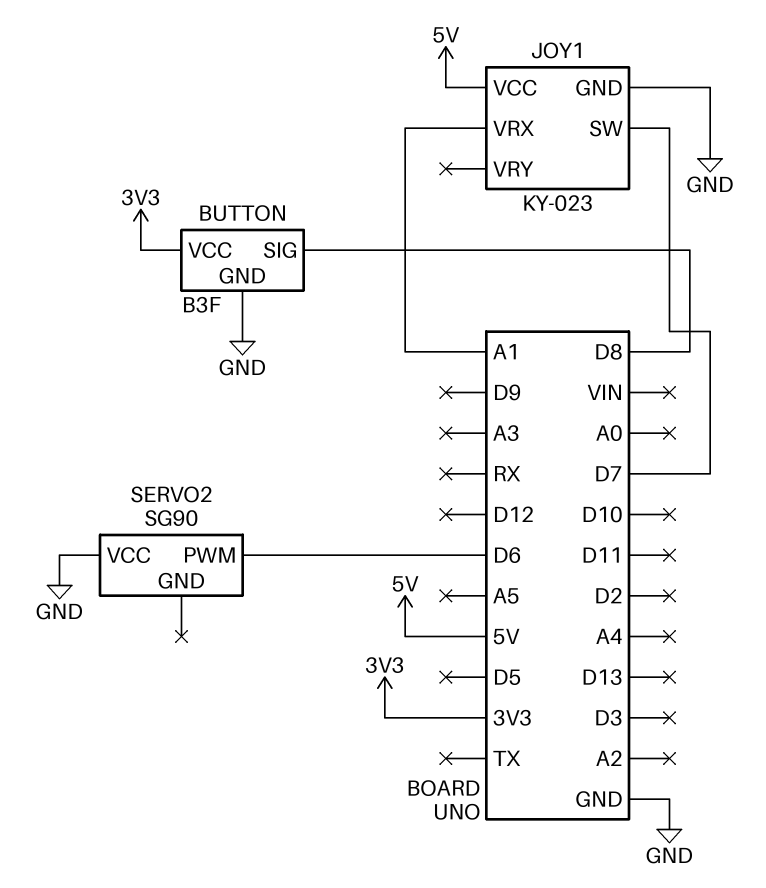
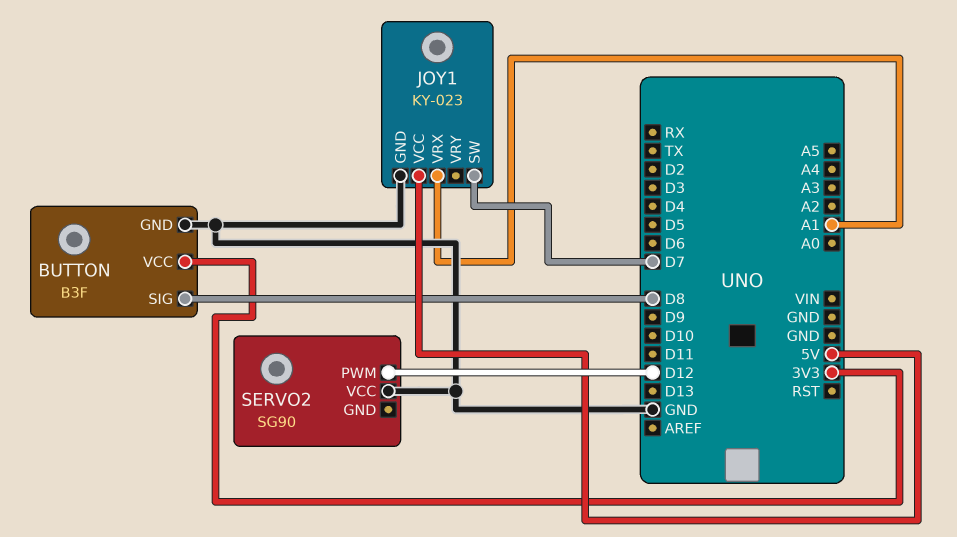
SERVO2 pin PWM: D6 -> D12

